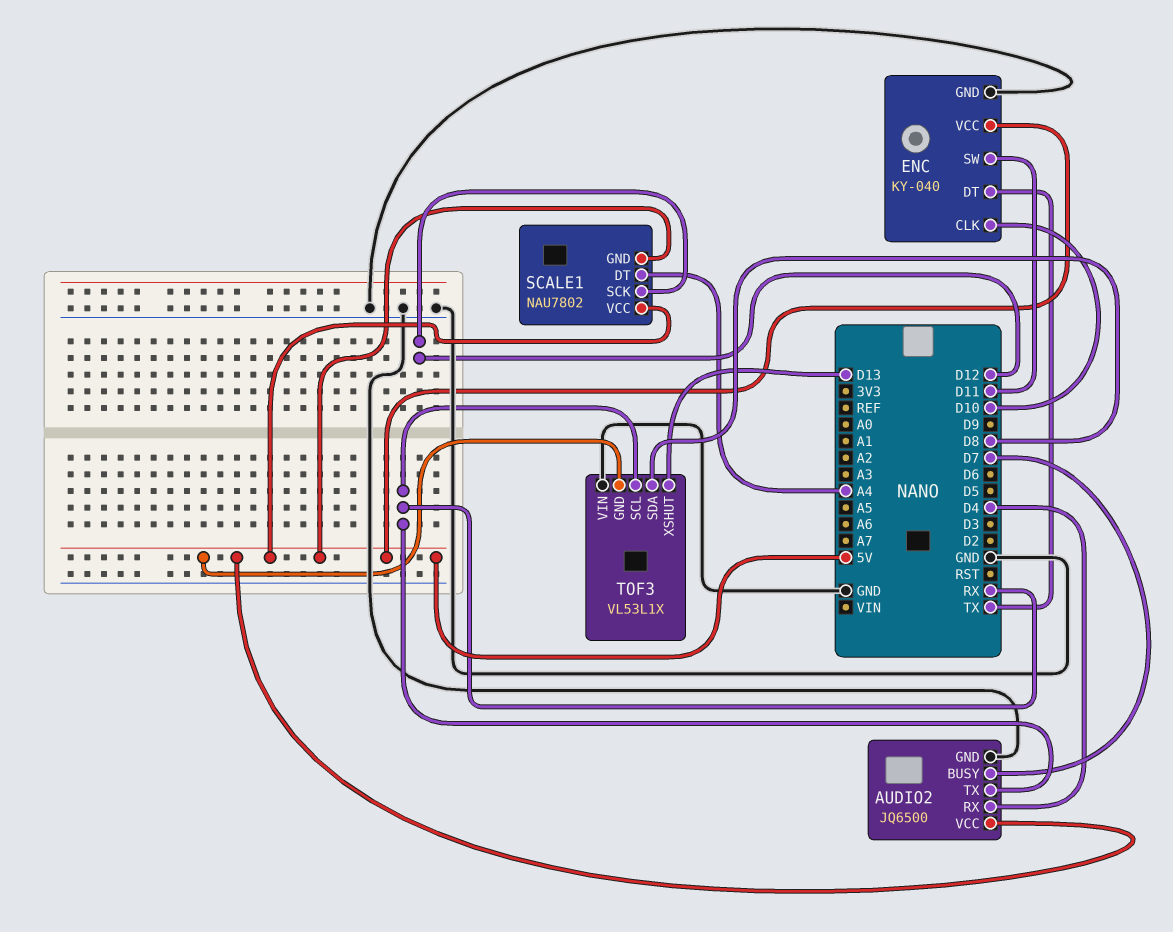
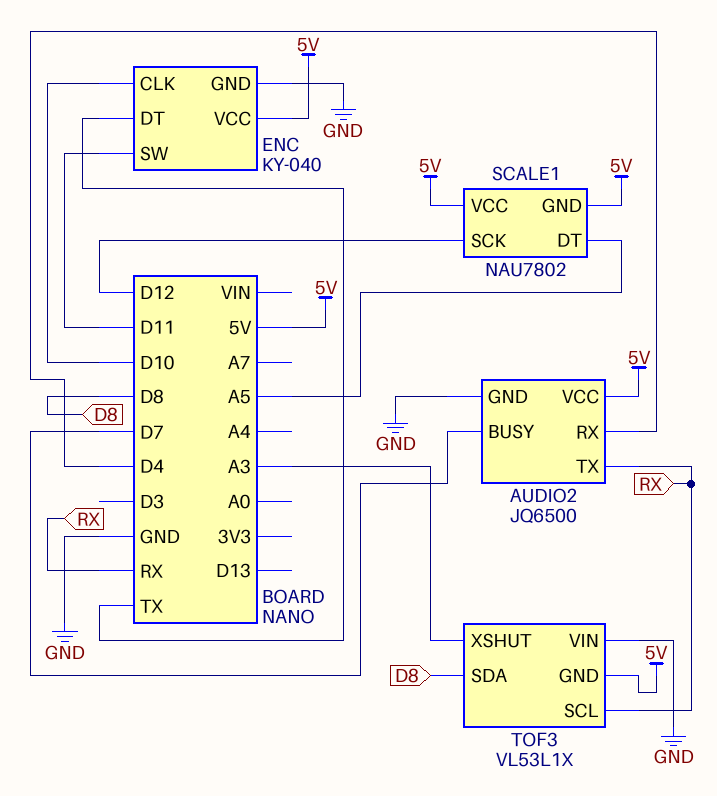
SCALE1 pin DT: A4 -> A5
TOF3 pin XSHUT: D13 -> A3

